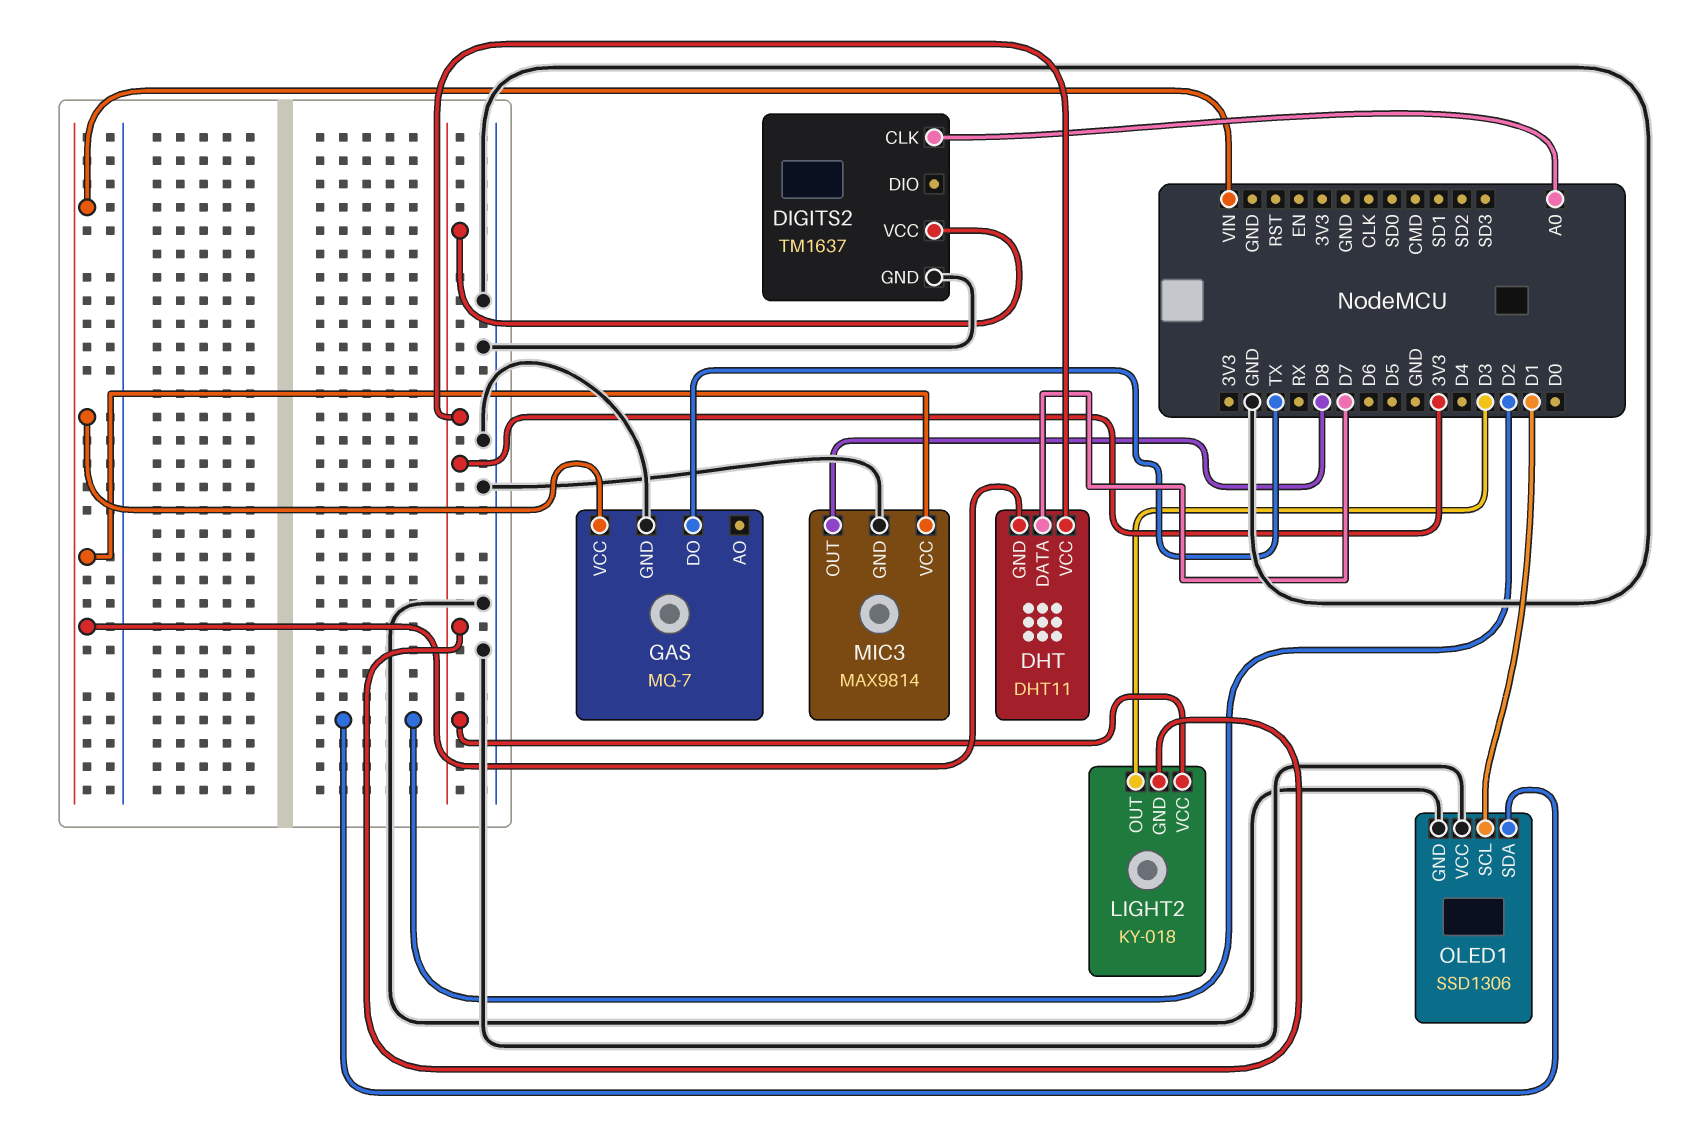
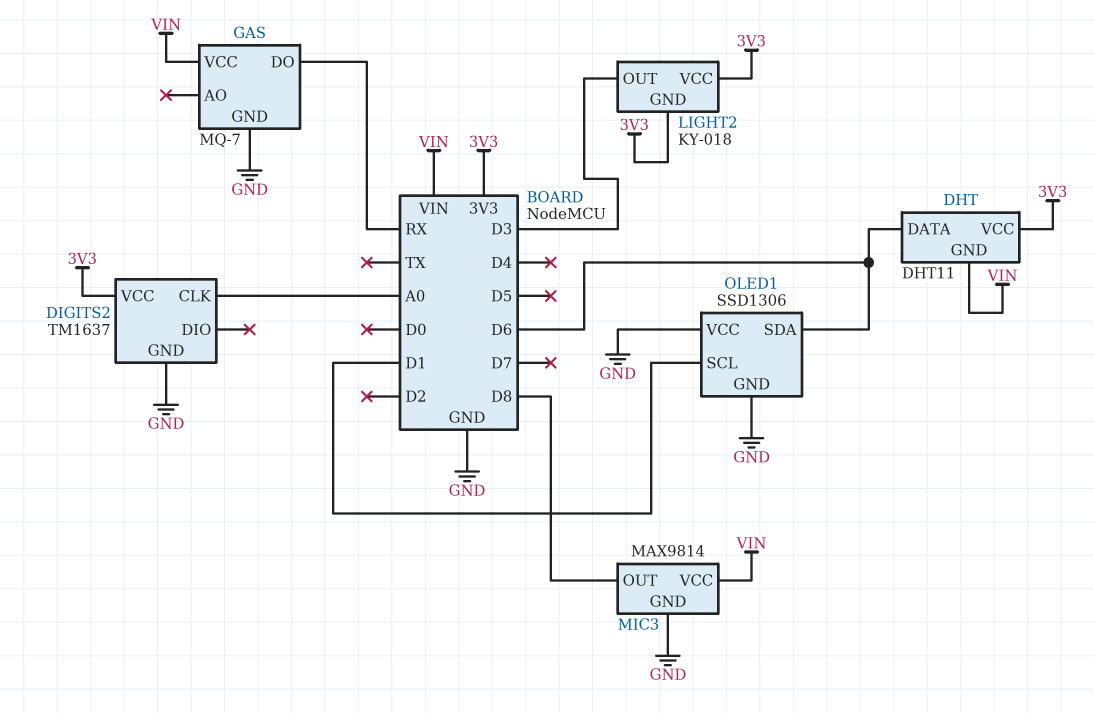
DHT pin DATA: D7 -> D6
GAS pin DO: TX -> RX
OLED1 pin SDA: D2 -> D6

